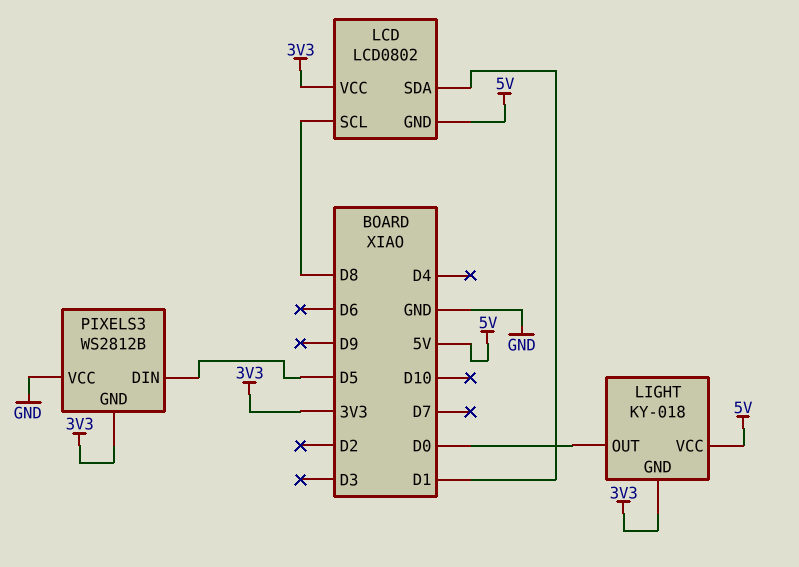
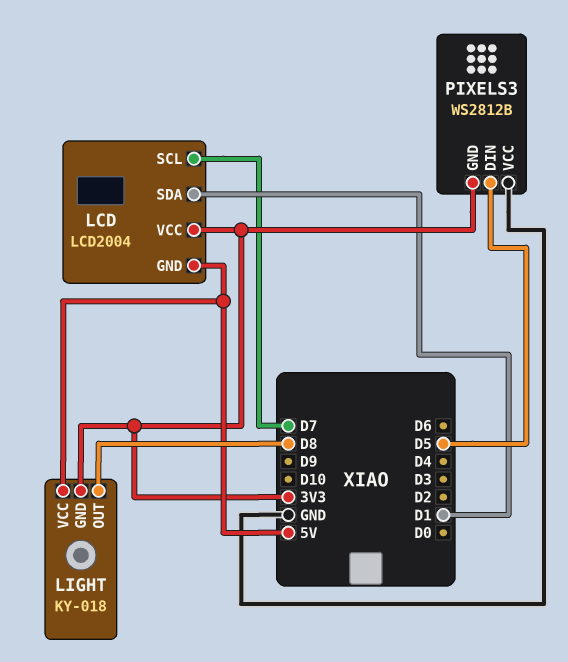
LCD: LCD0802 -> LCD2004
LCD pin SCL: D8 -> D7
LIGHT pin OUT: D0 -> D8

